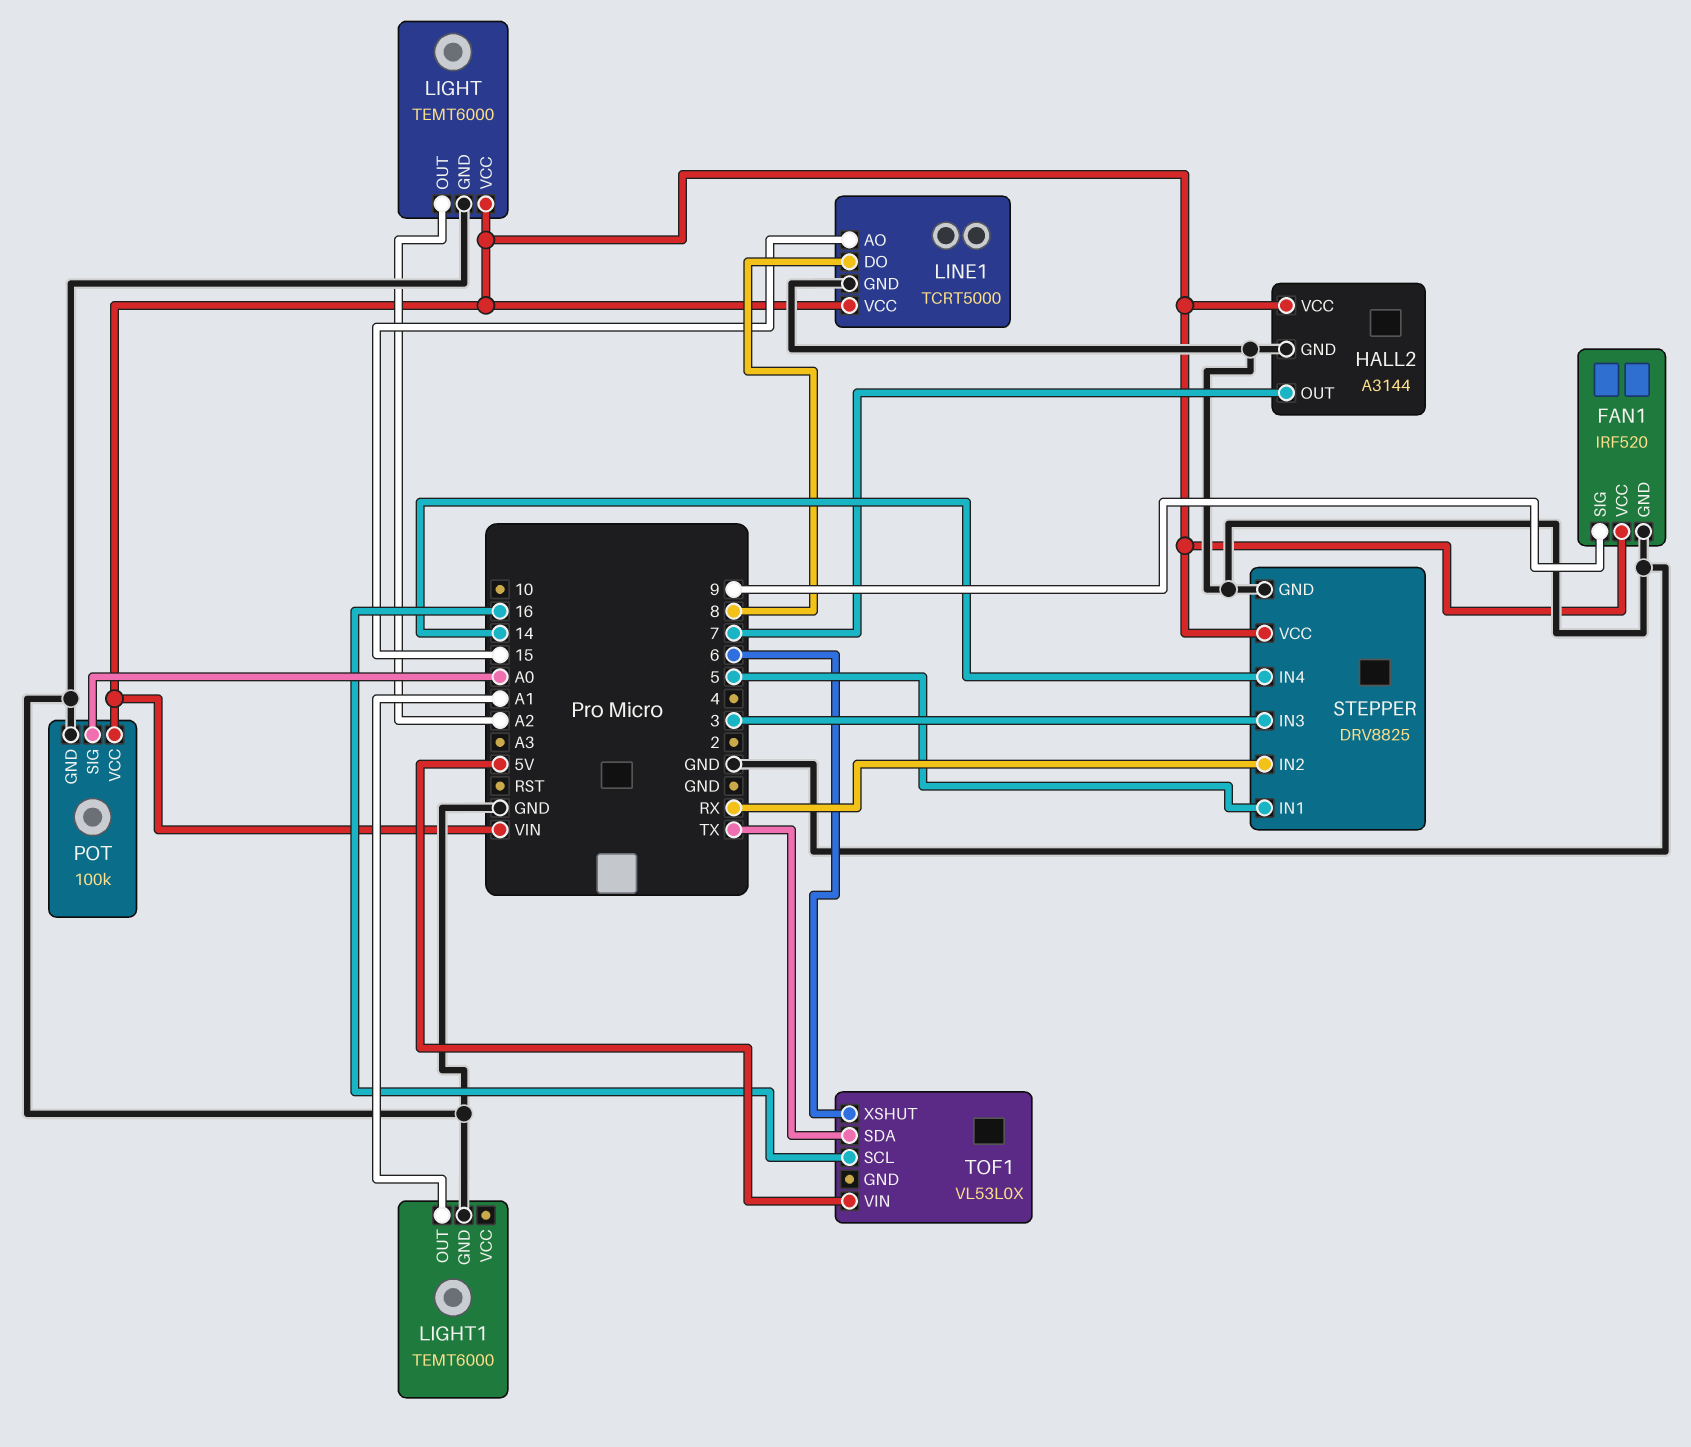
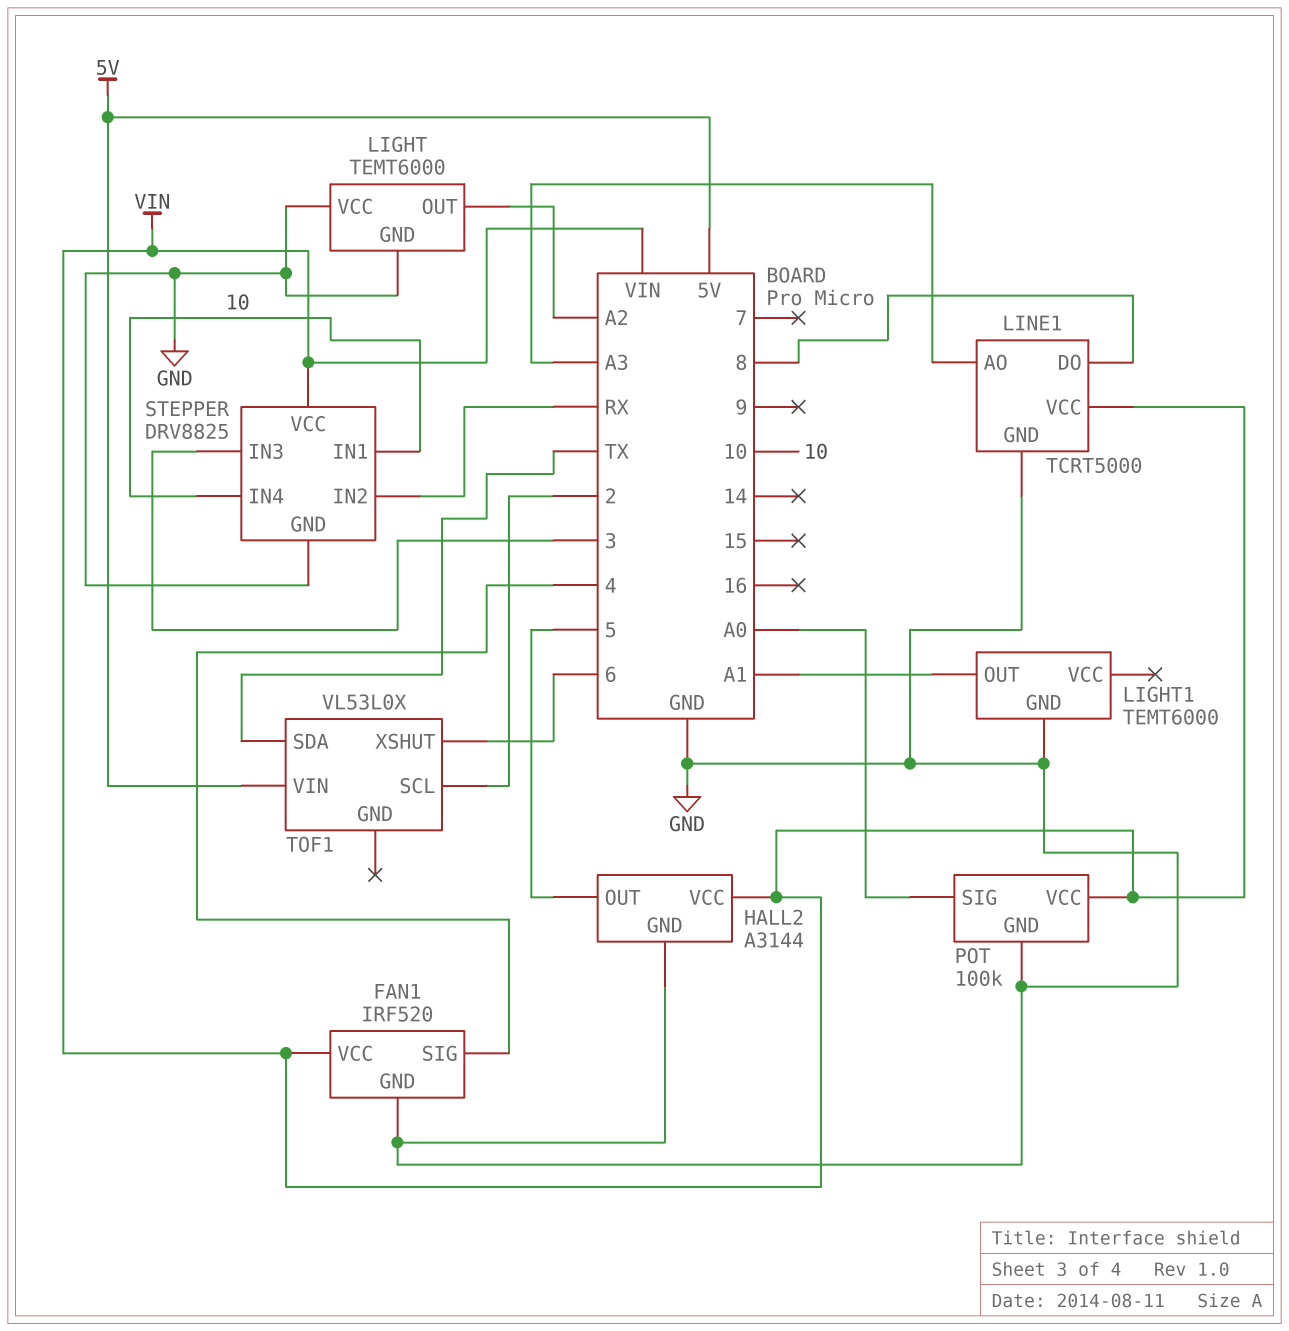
FAN1 pin SIG: 9 -> 4
HALL2 pin OUT: 7 -> 5
LIGHT pin VCC: VIN -> GND
LINE1 pin AO: 15 -> A3
STEPPER pin IN1: 5 -> 10
STEPPER pin IN4: 14 -> 10
TOF1 pin SCL: 16 -> 2

